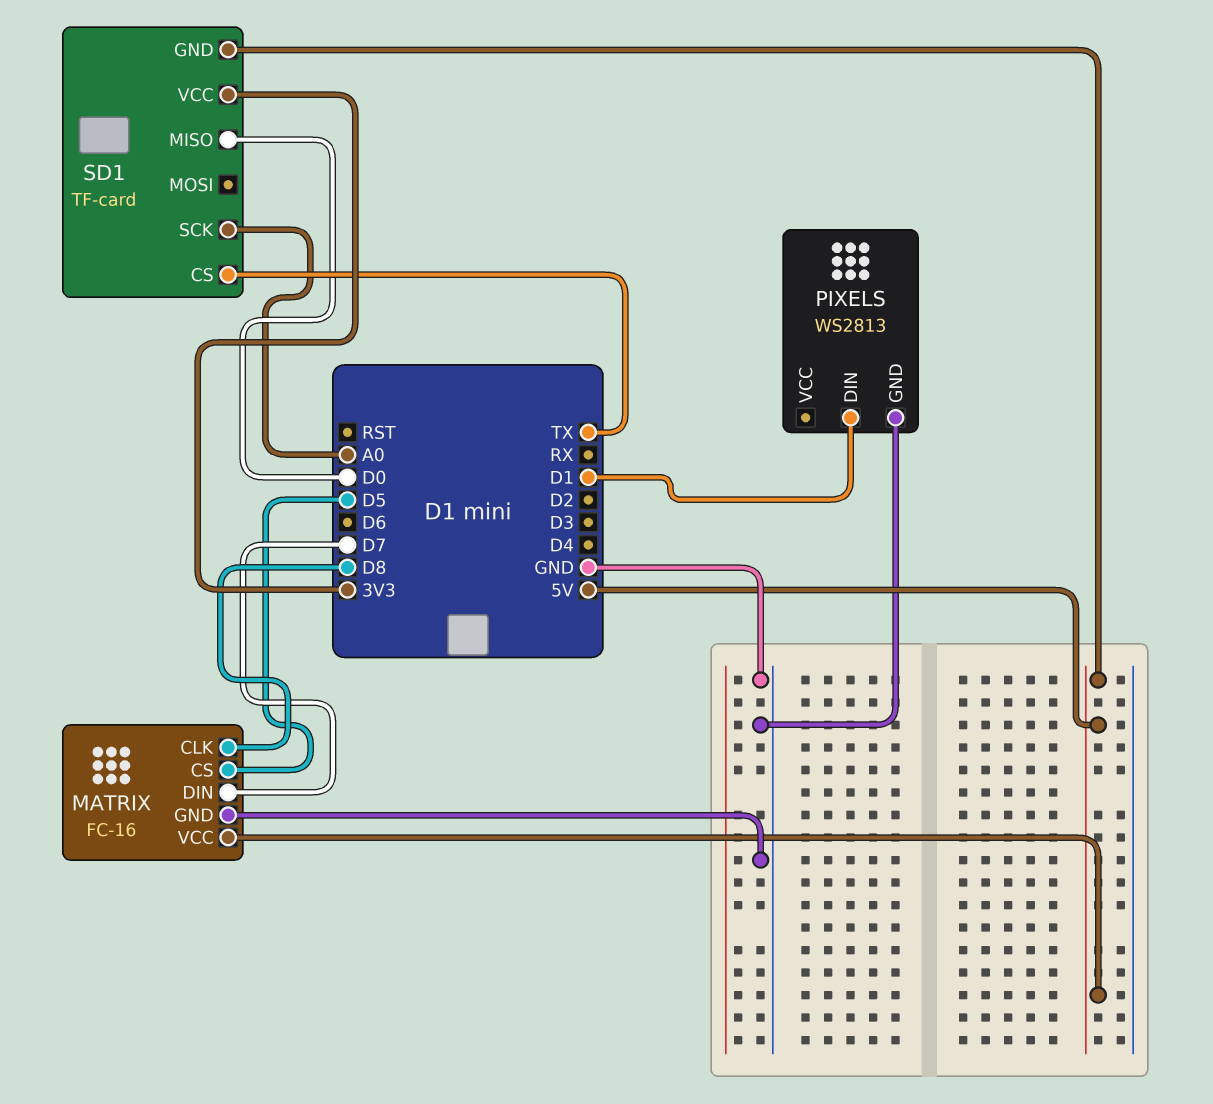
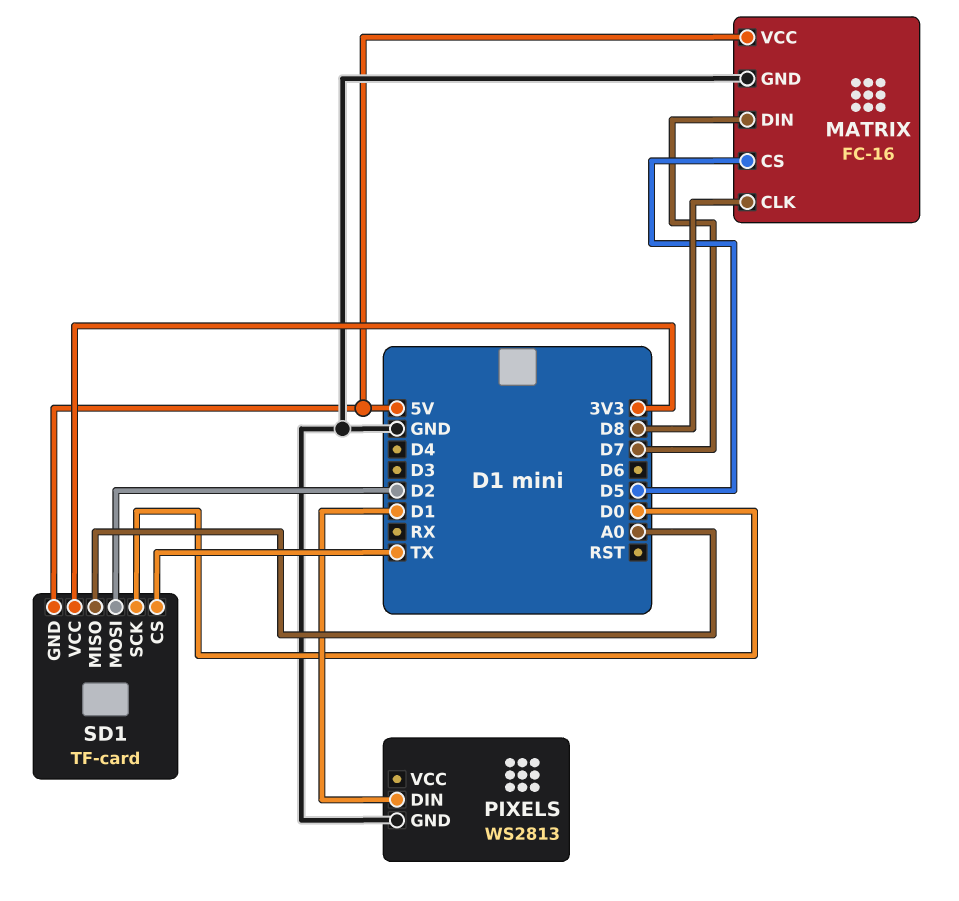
SD1 pin MISO: D0 -> A0
SD1 pin MOSI: none -> D2
SD1 pin SCK: A0 -> D0

